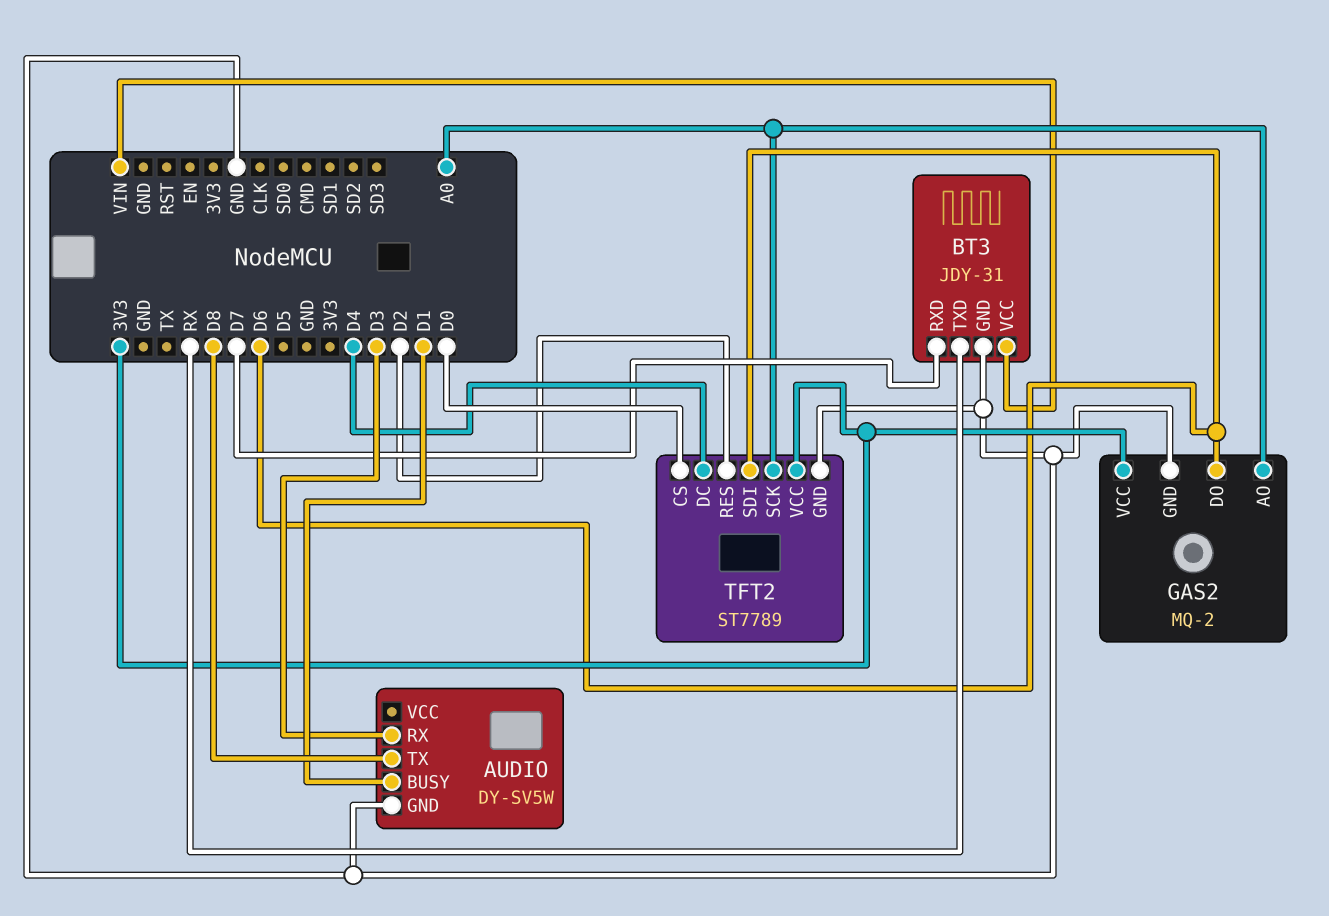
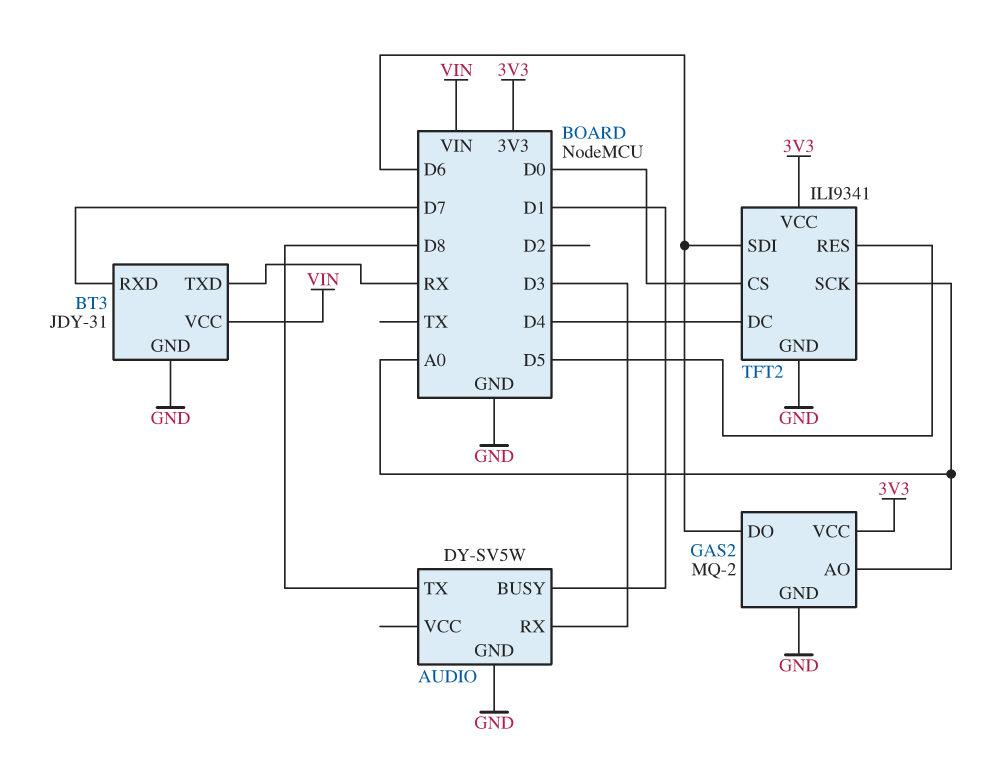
TFT2: ST7789 -> ILI9341
TFT2 pin RES: D2 -> D5

